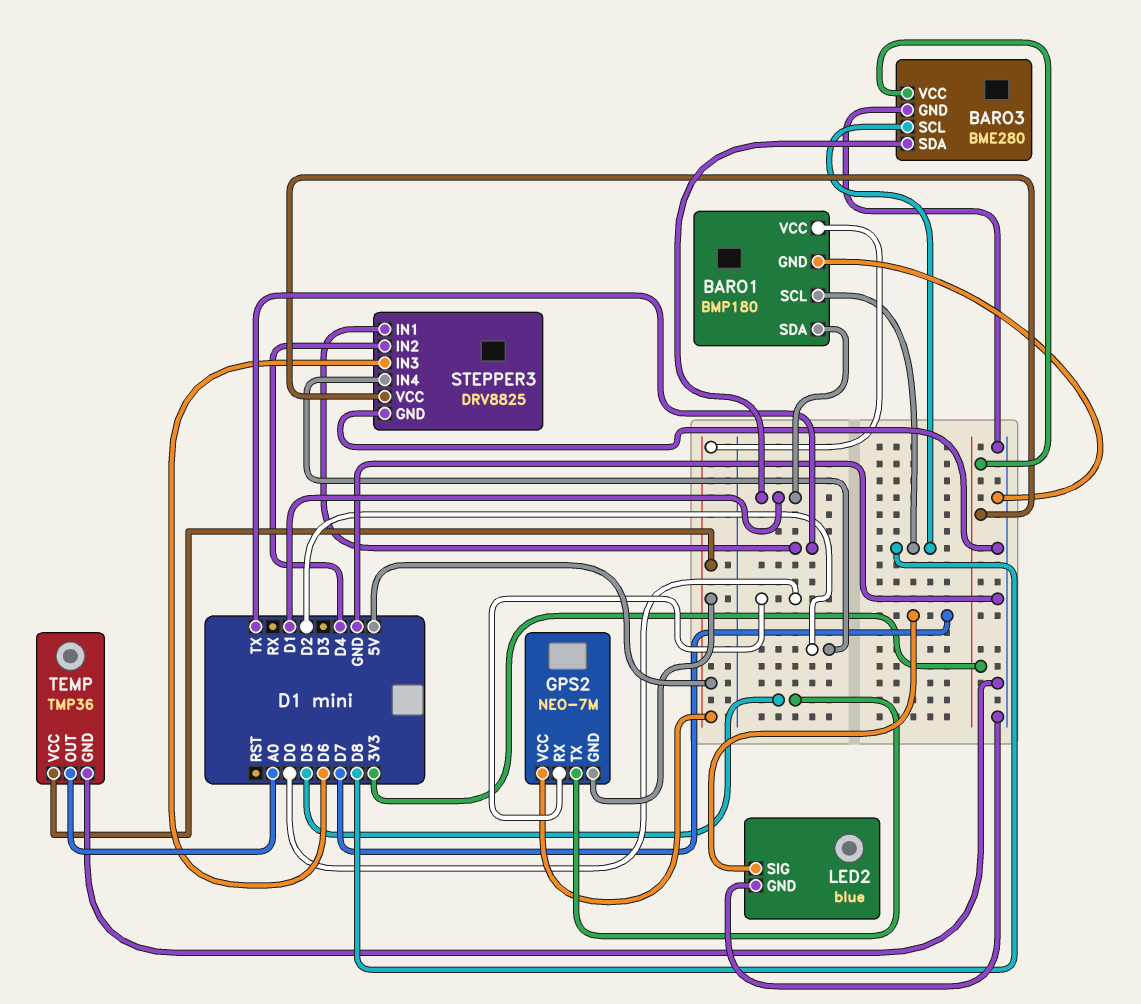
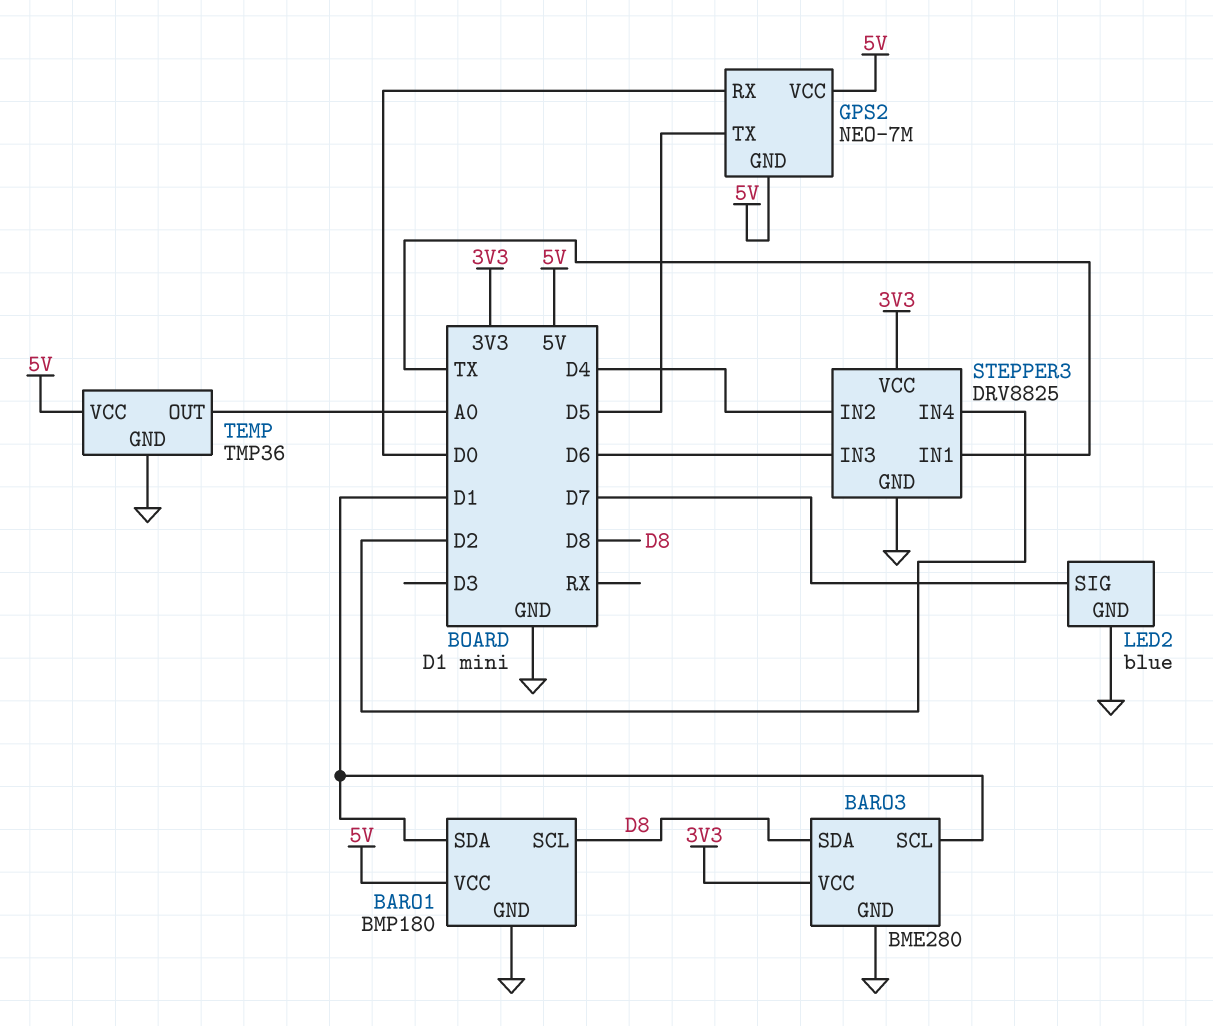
BARO3 pin SCL: D8 -> D1
BARO3 pin SDA: D1 -> D8

